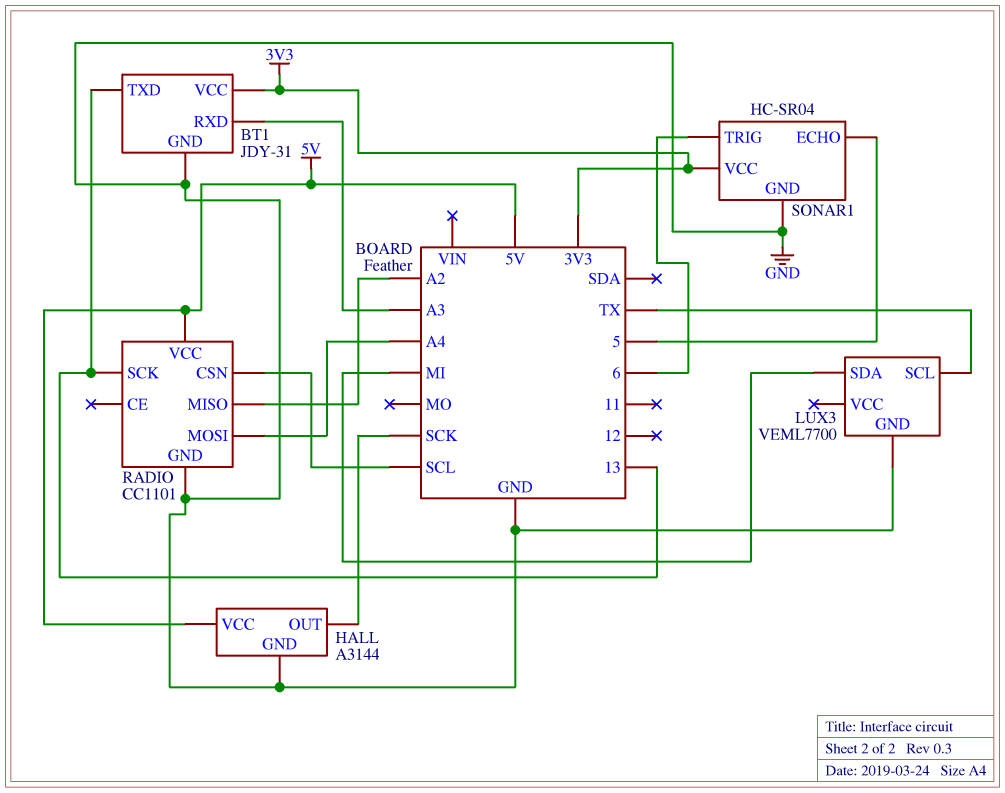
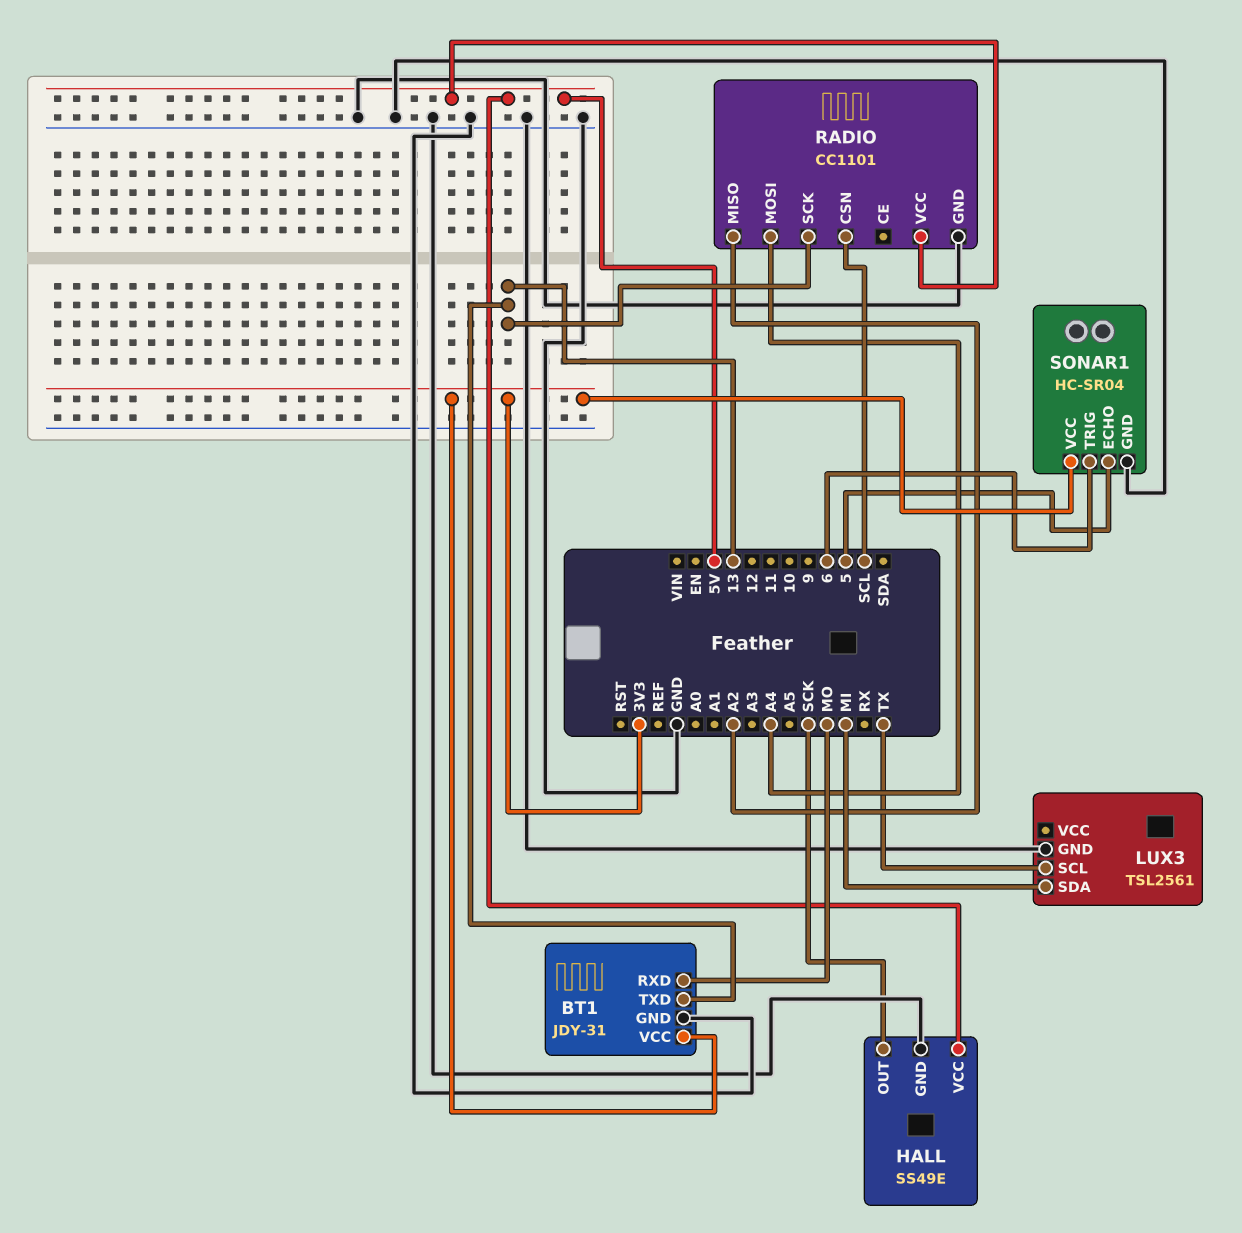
BT1 pin RXD: A3 -> MO
HALL: A3144 -> SS49E
LUX3: VEML7700 -> TSL2561

